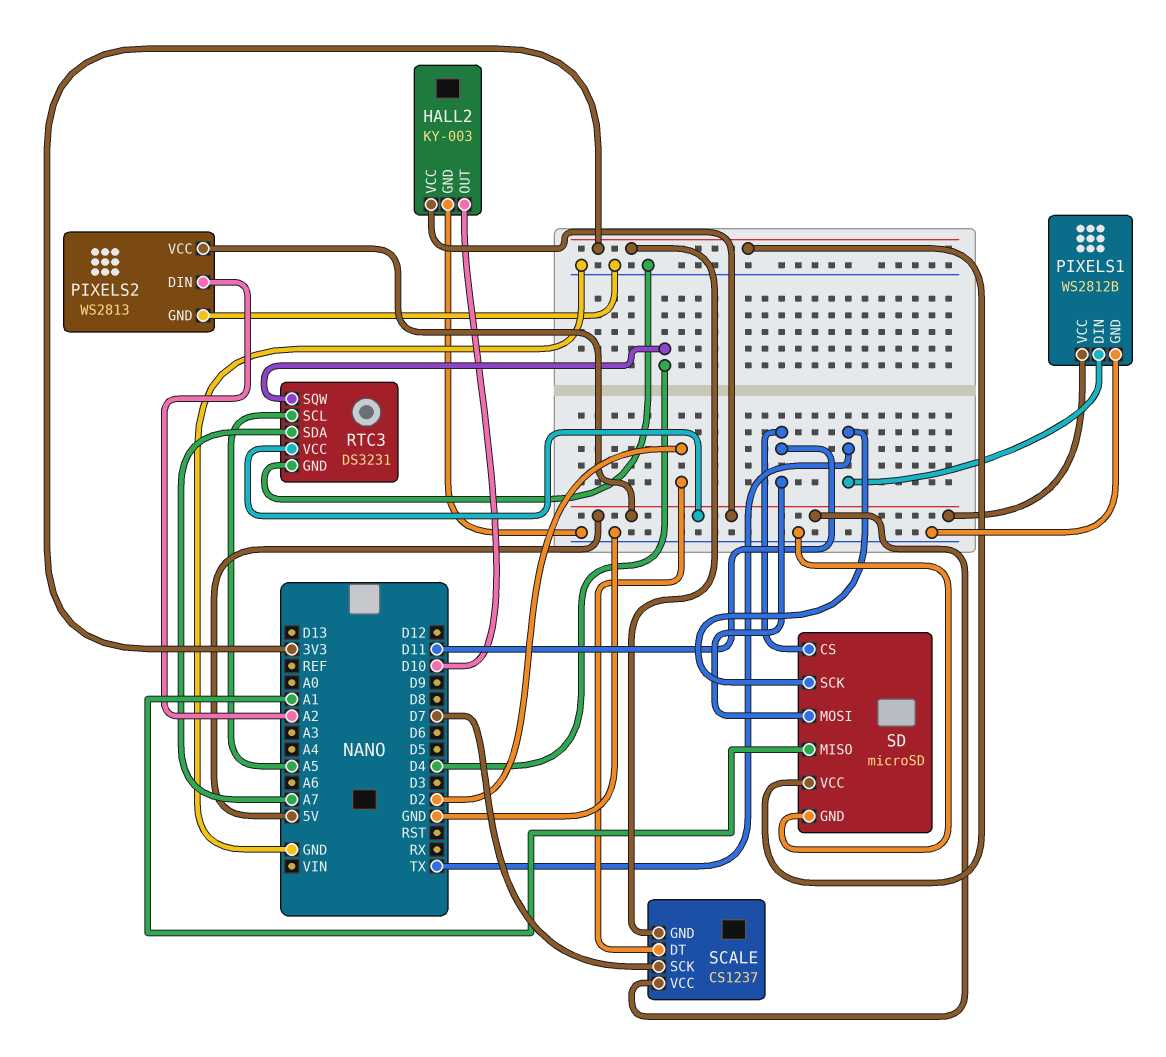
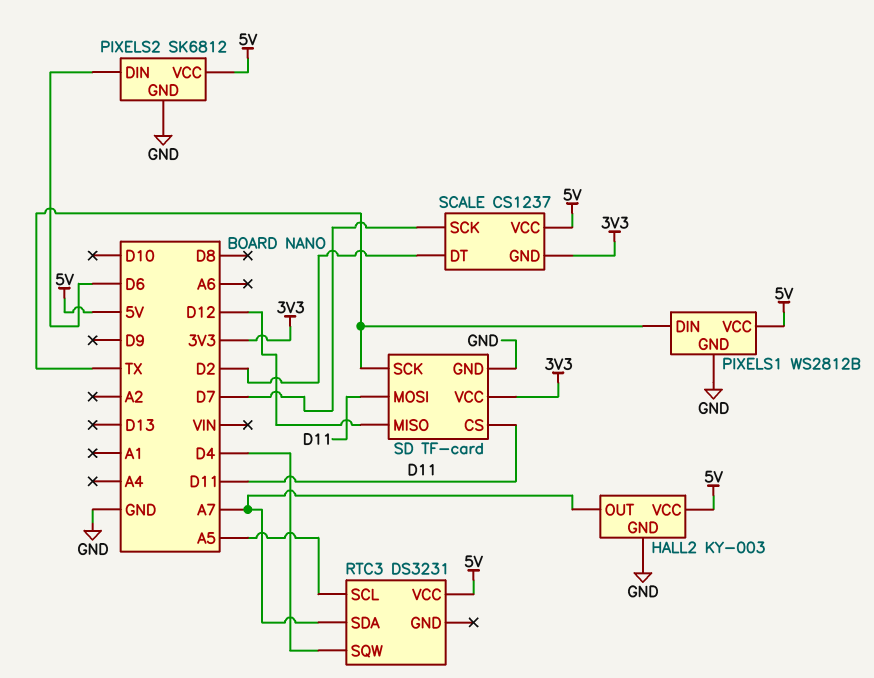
HALL2 pin OUT: D10 -> A7
PIXELS2: WS2813 -> SK6812
PIXELS2 pin DIN: A2 -> D6
RTC3 pin GND: GND -> none
SD: microSD -> TF-card
SD pin MISO: A1 -> D12

